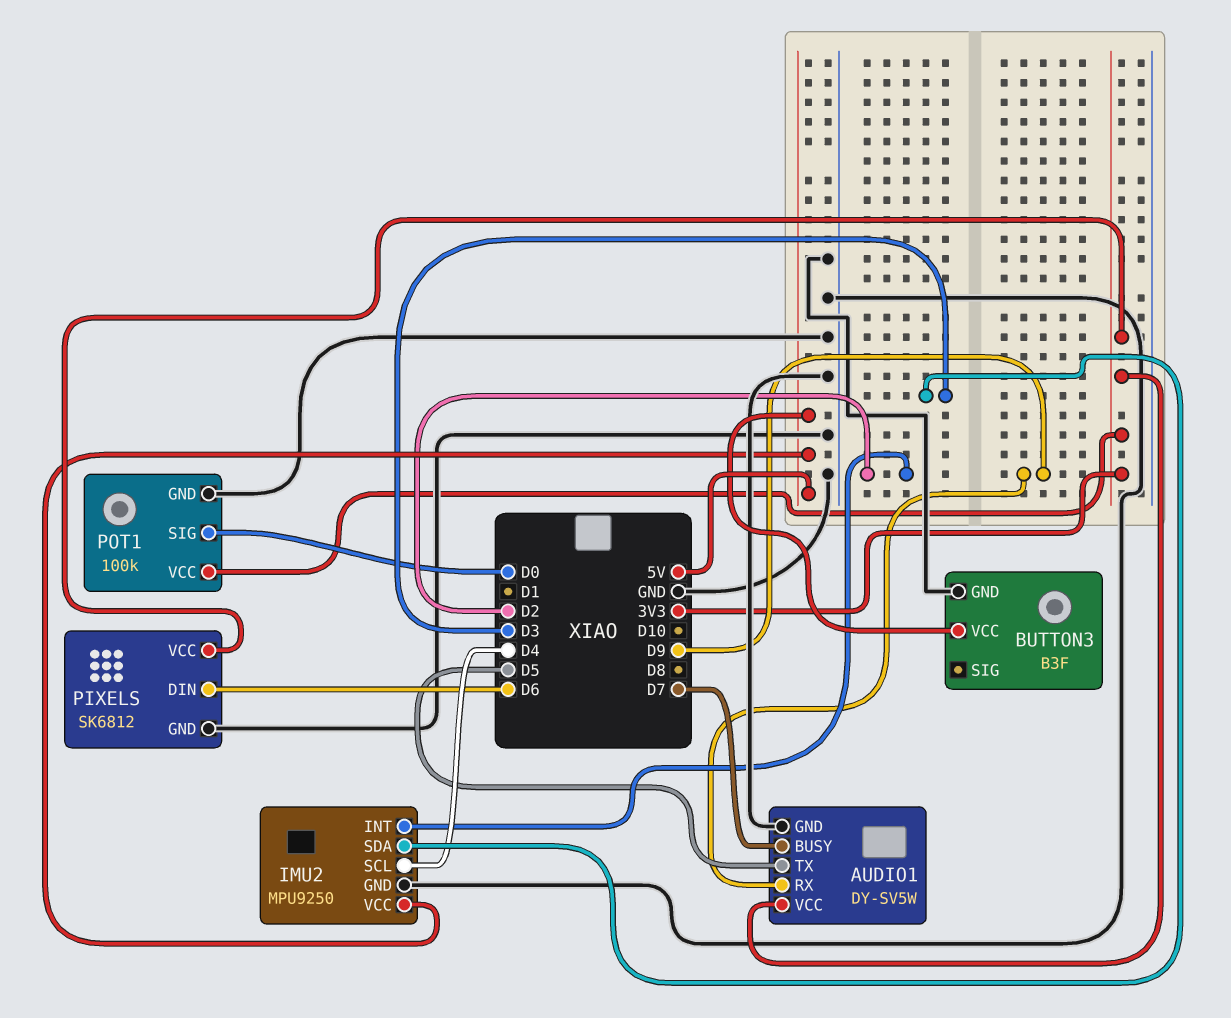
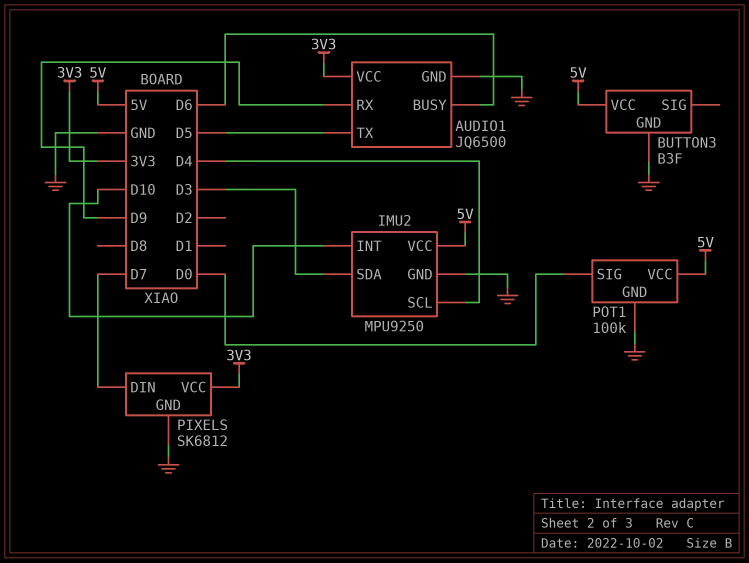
AUDIO1: DY-SV5W -> JQ6500
AUDIO1 pin BUSY: D7 -> D6
IMU2 pin INT: D2 -> D10
PIXELS pin DIN: D6 -> D7
POT1 pin VCC: 3V3 -> 5V

